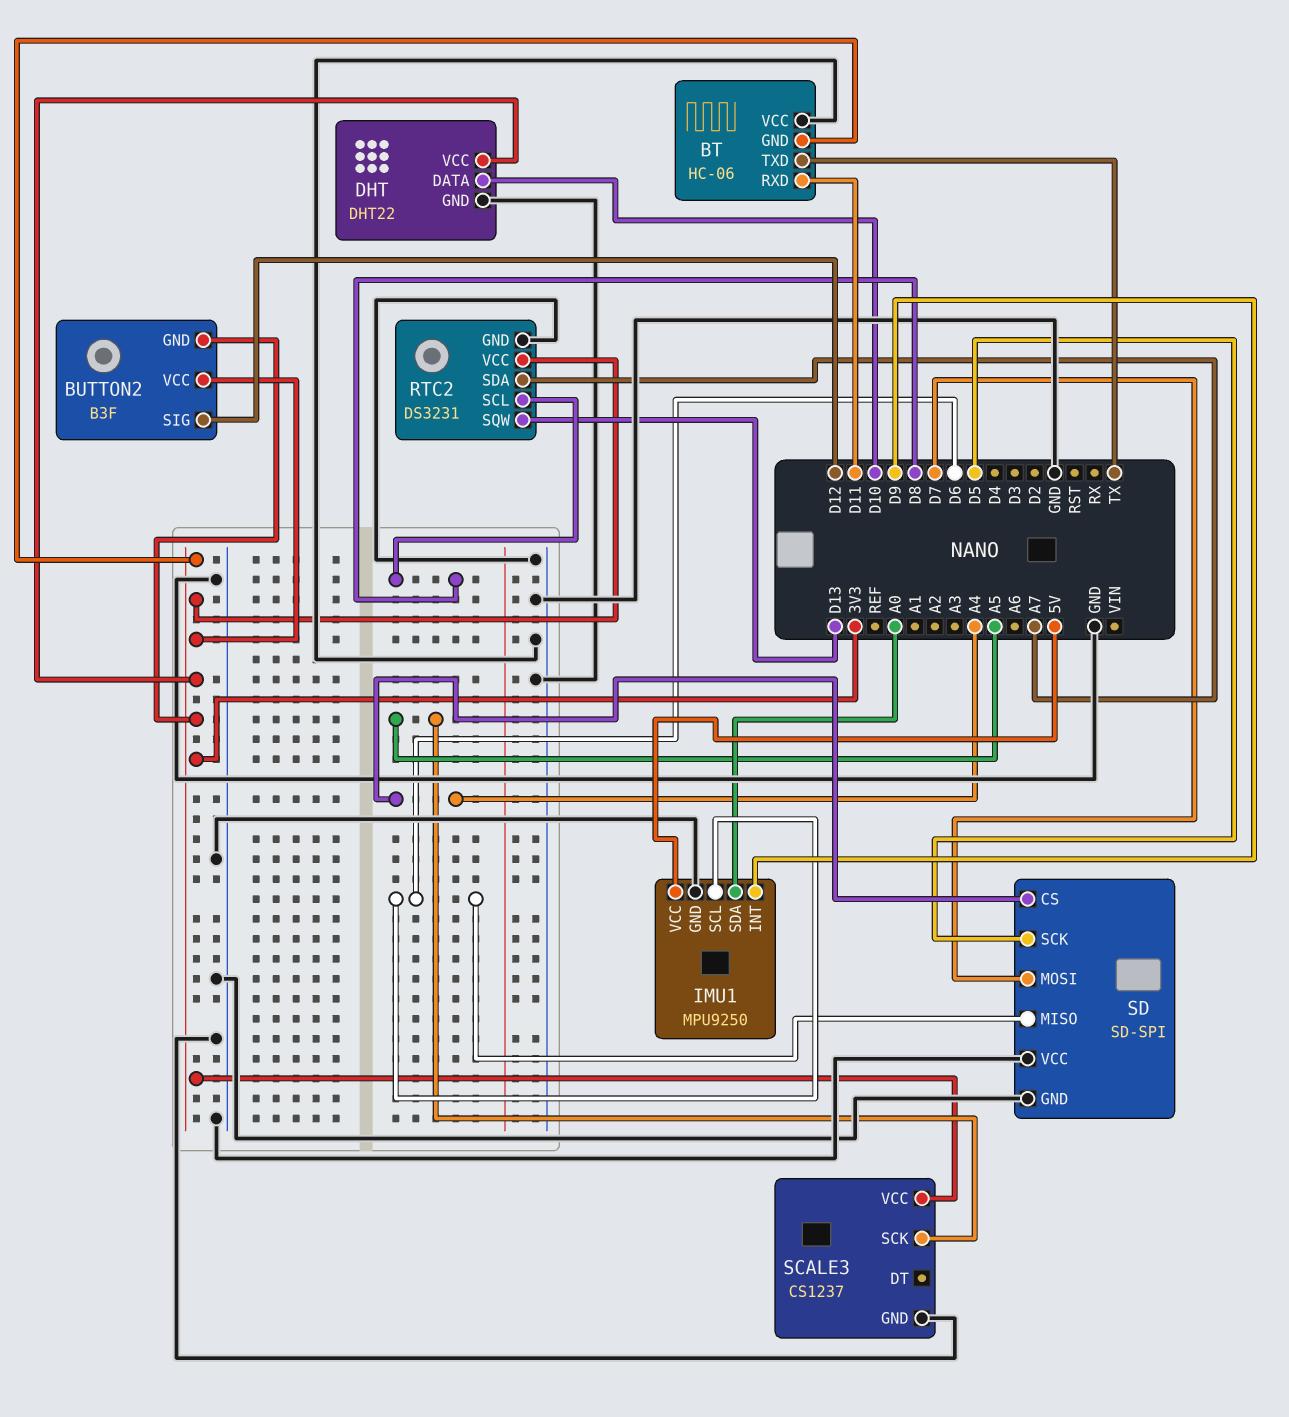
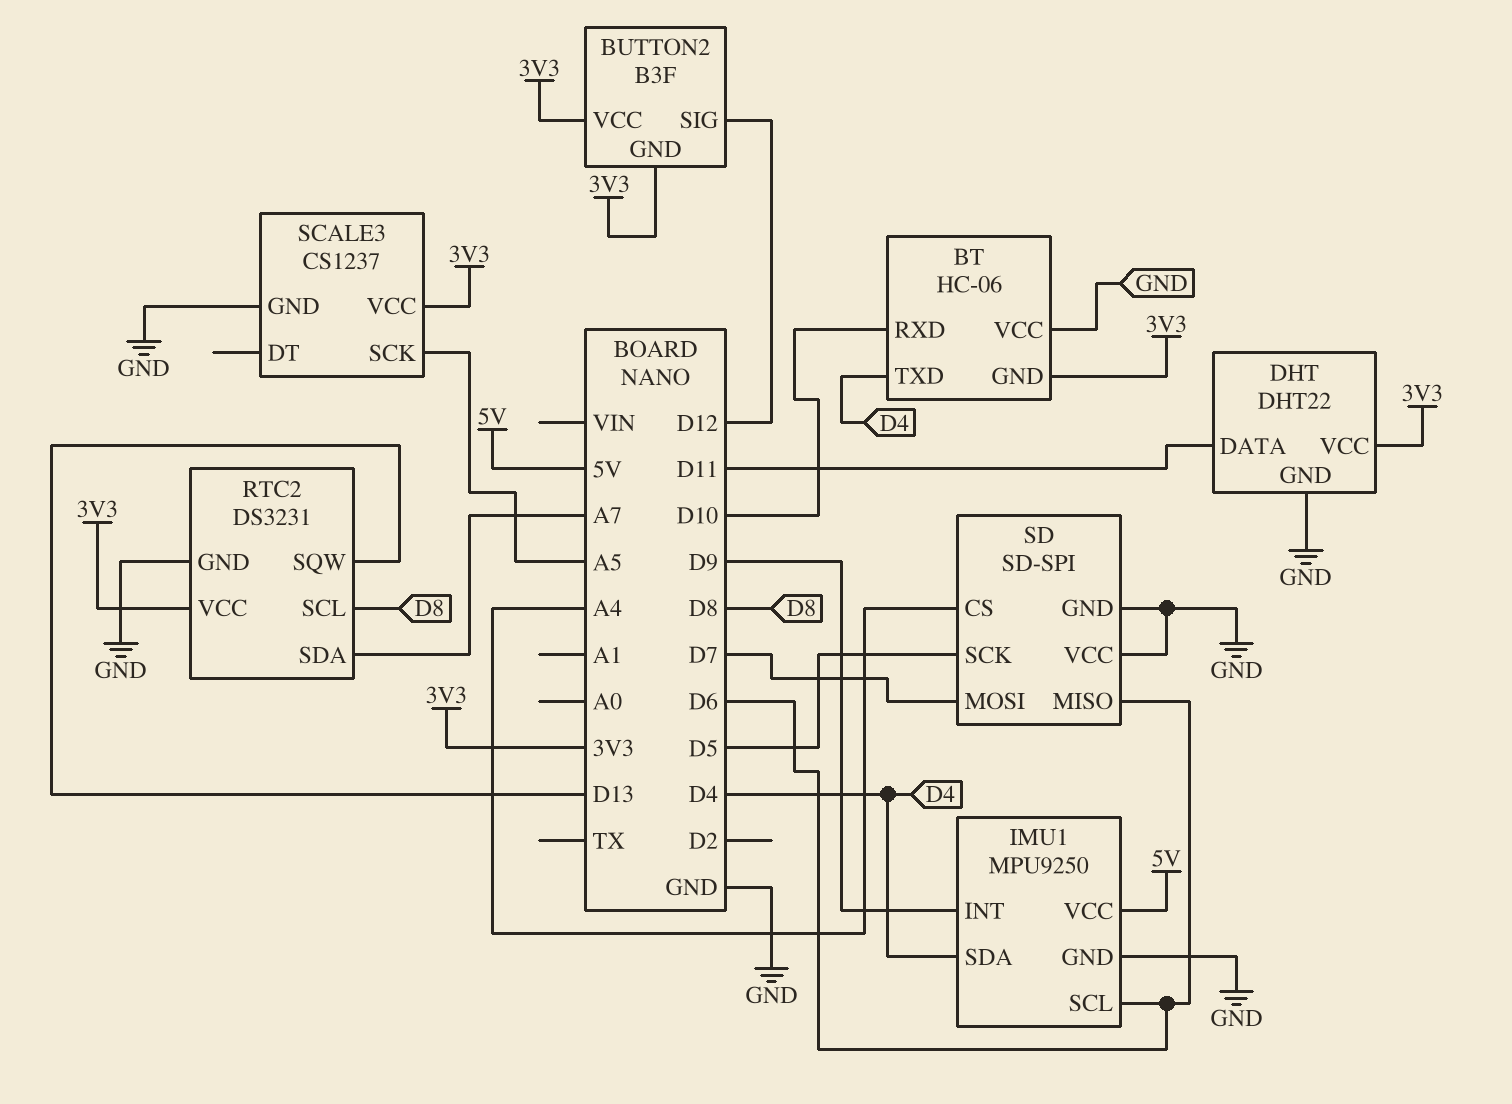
BT pin RXD: D11 -> D10
BT pin TXD: TX -> D4
DHT pin DATA: D10 -> D11
IMU1 pin SDA: A0 -> D4

